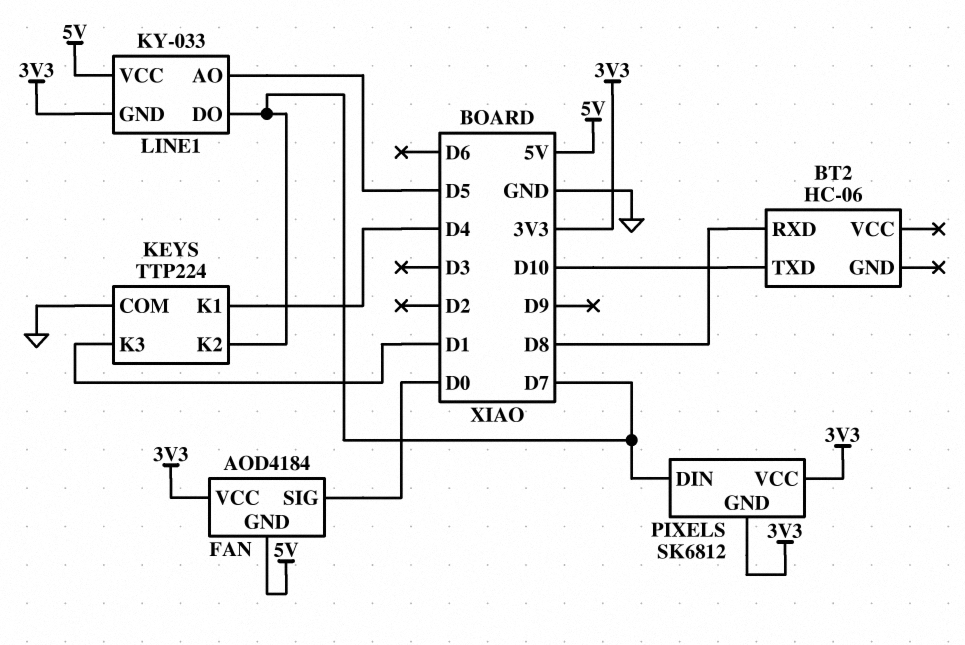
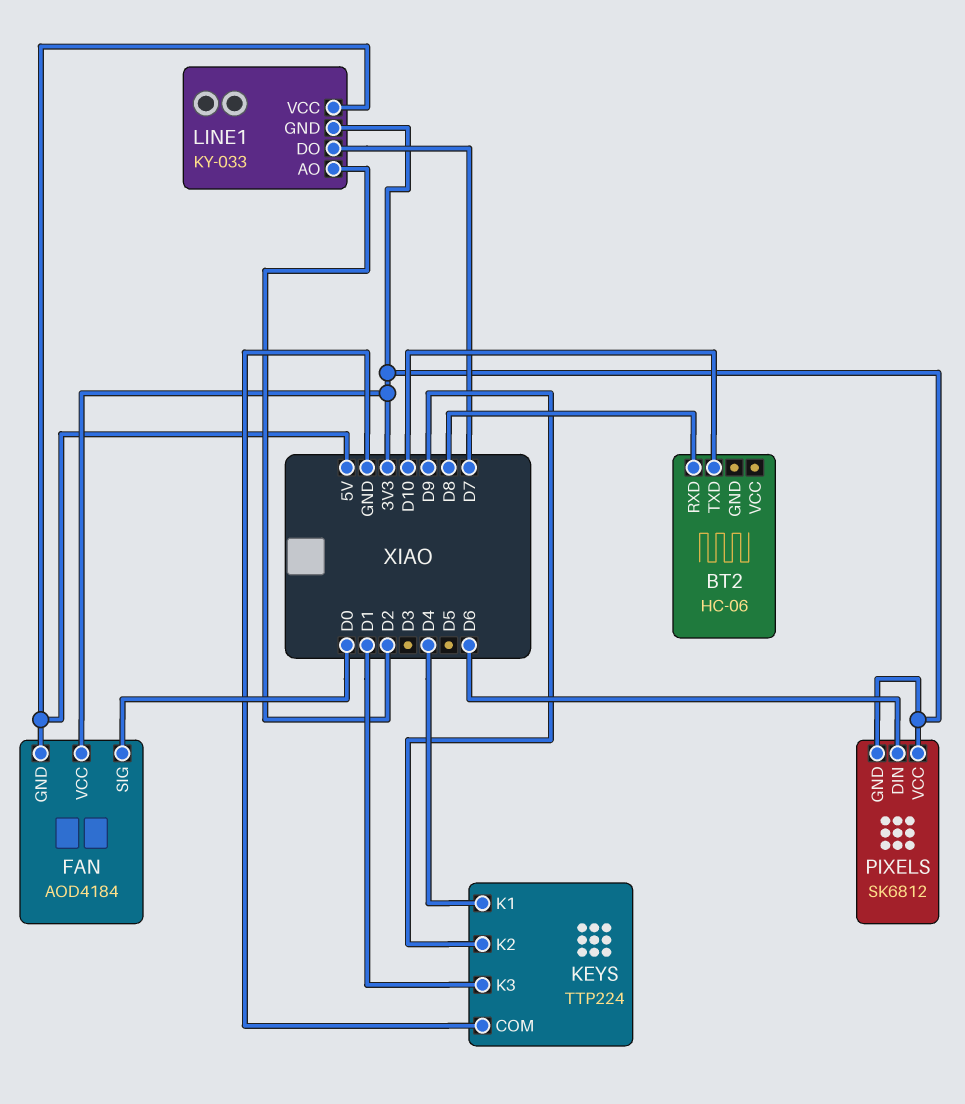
KEYS pin K2: D7 -> D9
LINE1 pin AO: D5 -> D2
PIXELS pin DIN: D7 -> D6

